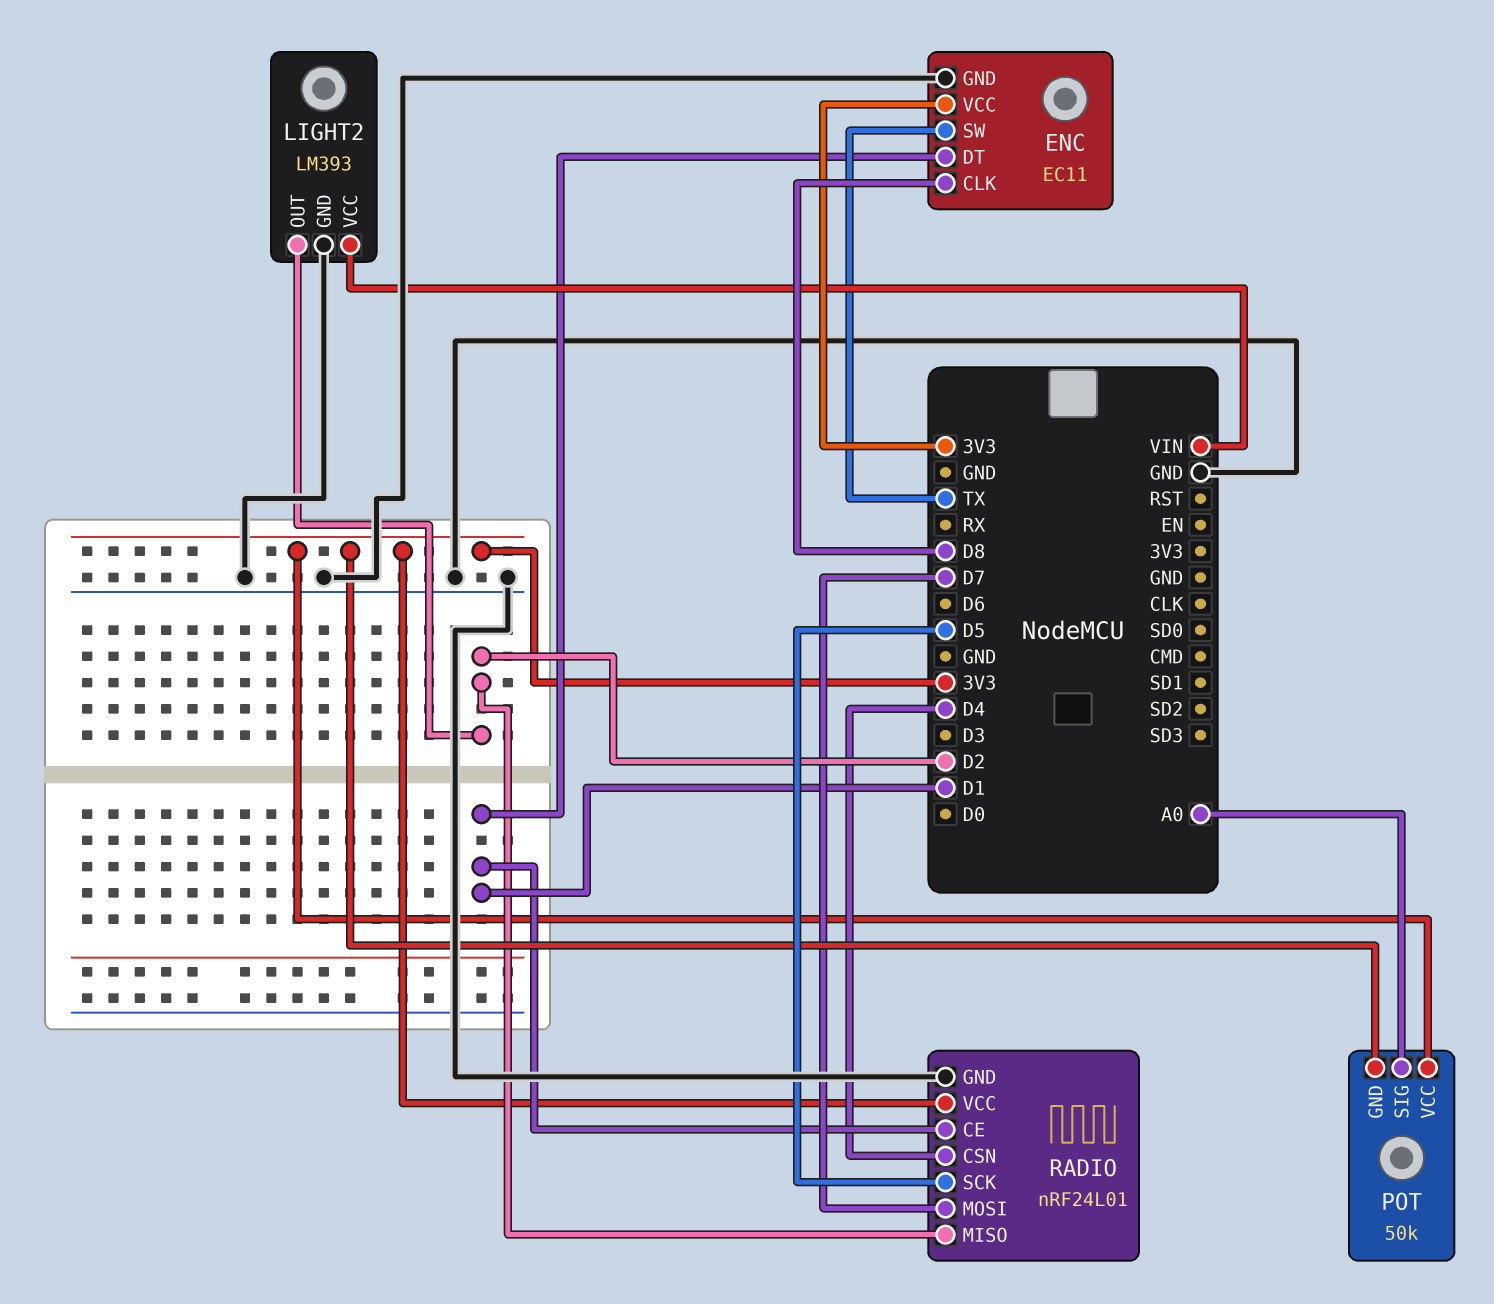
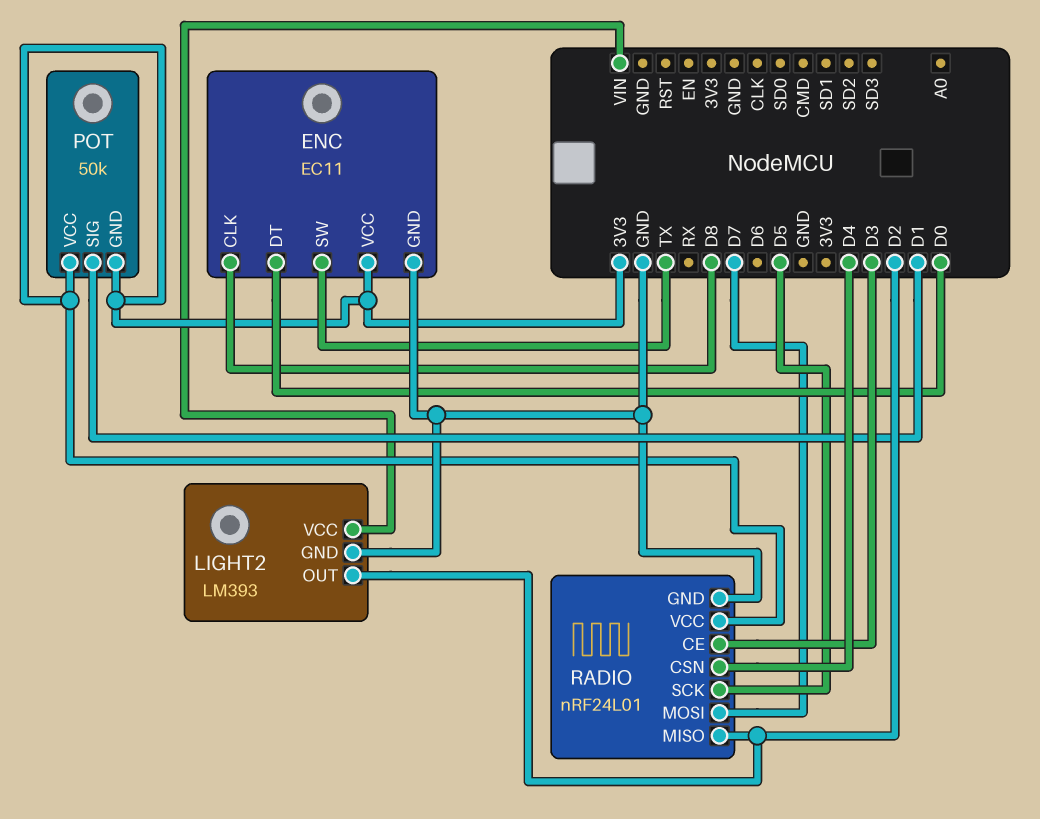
ENC pin DT: D1 -> D0
POT pin SIG: A0 -> D1
RADIO pin CE: D1 -> D3

